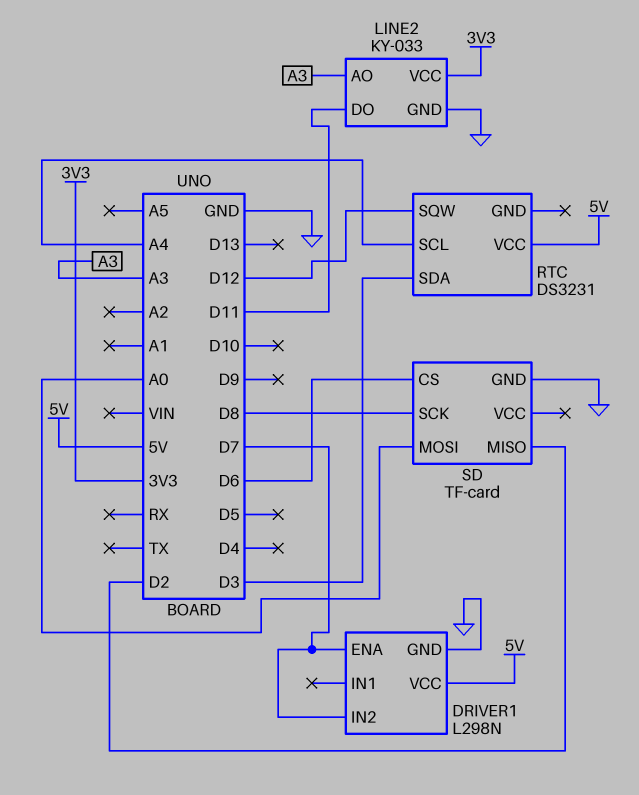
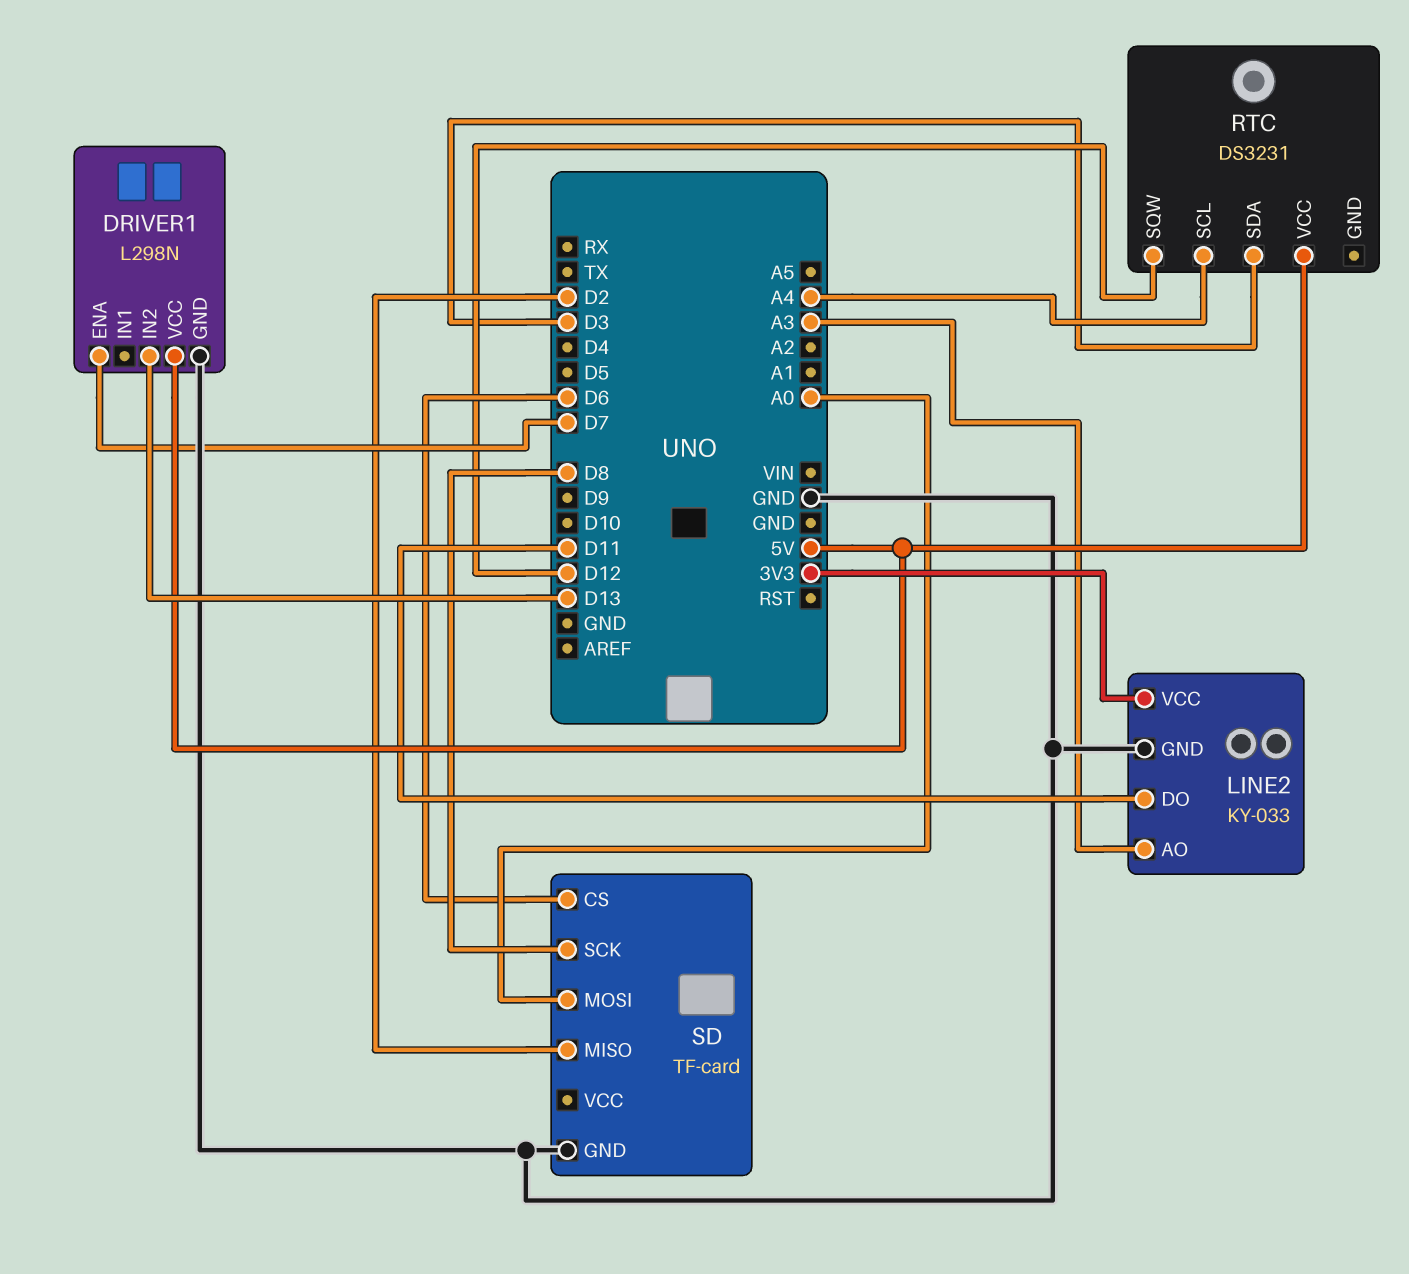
DRIVER1 pin IN2: D7 -> D13

